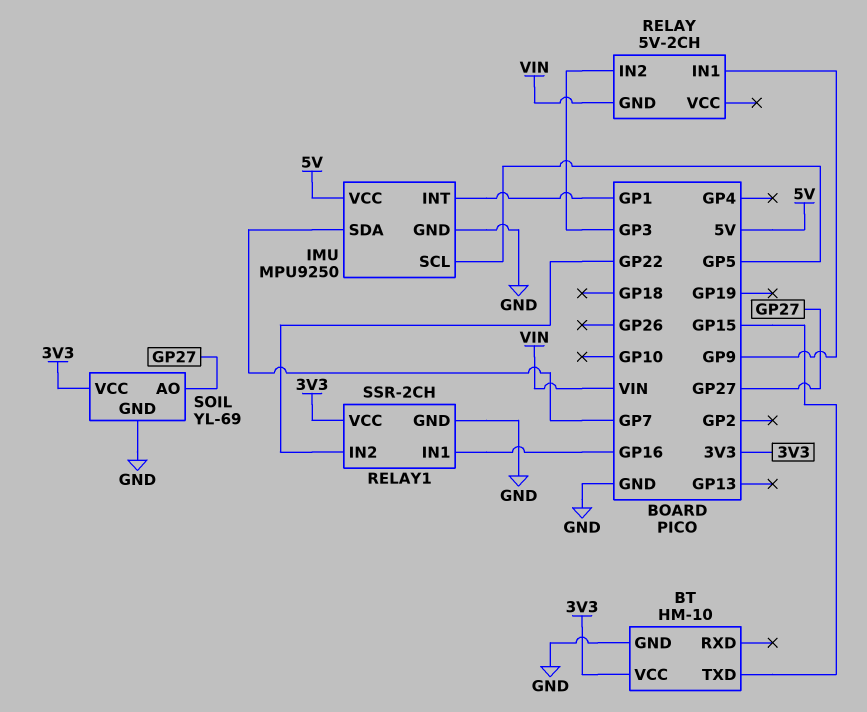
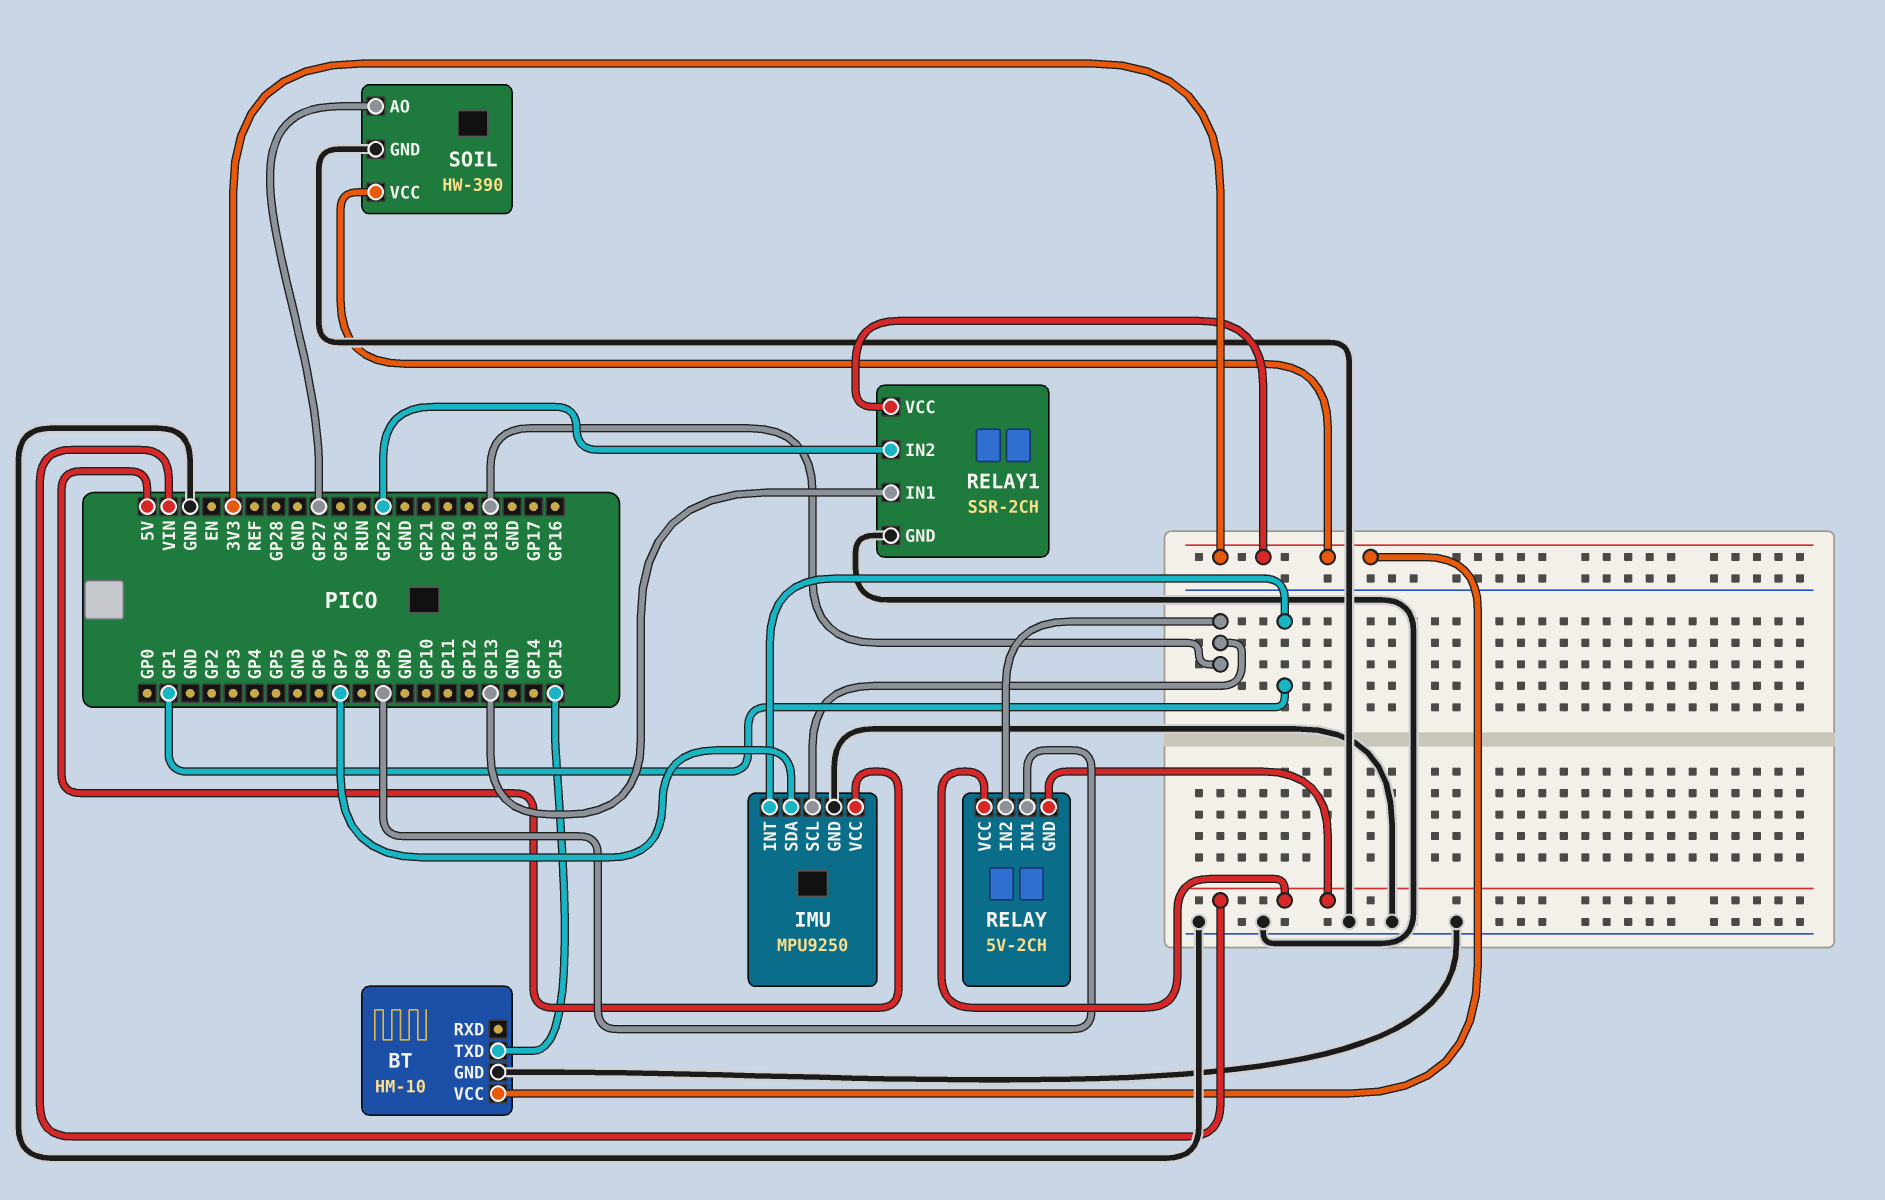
IMU pin SCL: GP5 -> GP18
RELAY pin IN2: GP3 -> GP18
RELAY pin VCC: none -> VIN
RELAY1 pin IN1: GP16 -> GP13
SOIL: YL-69 -> HW-390

